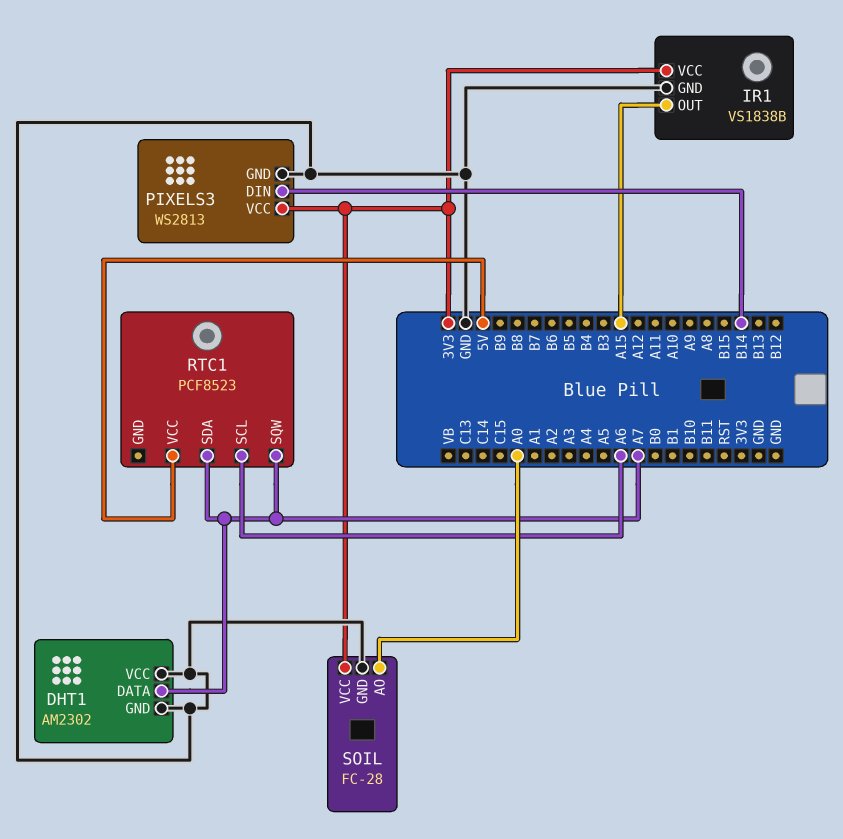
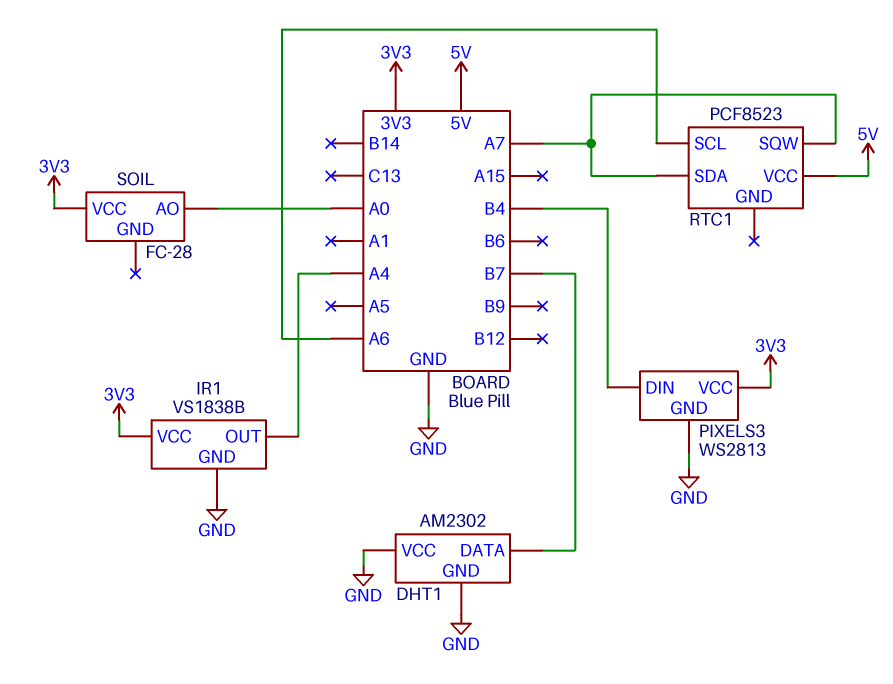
DHT1 pin DATA: A7 -> B7
IR1 pin OUT: A15 -> A4
PIXELS3 pin DIN: B14 -> B4
SOIL pin GND: GND -> none

